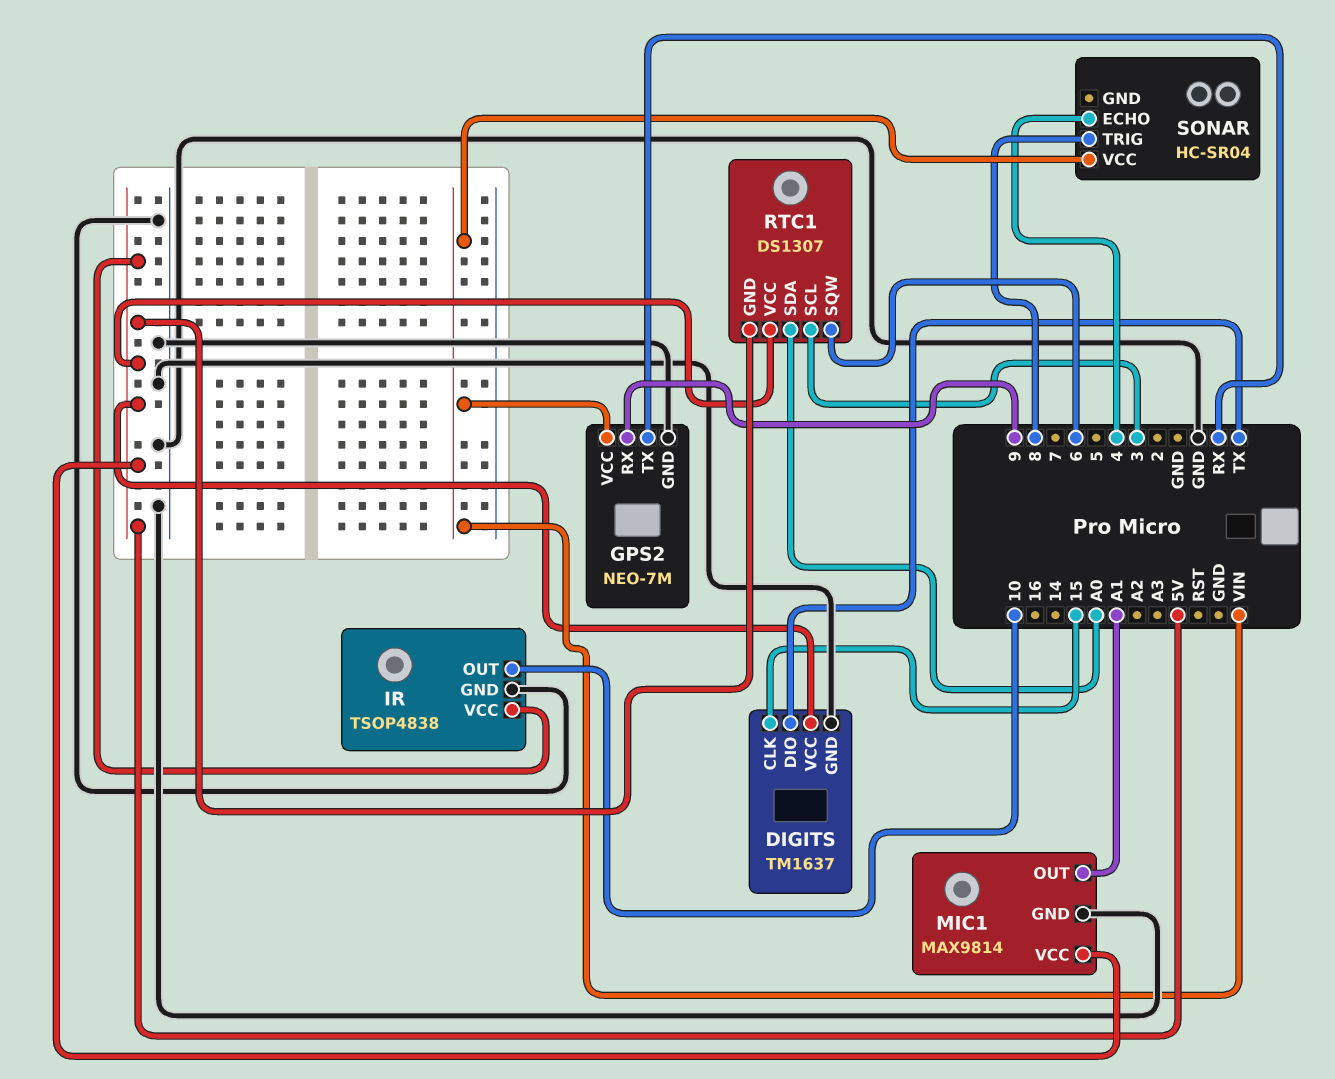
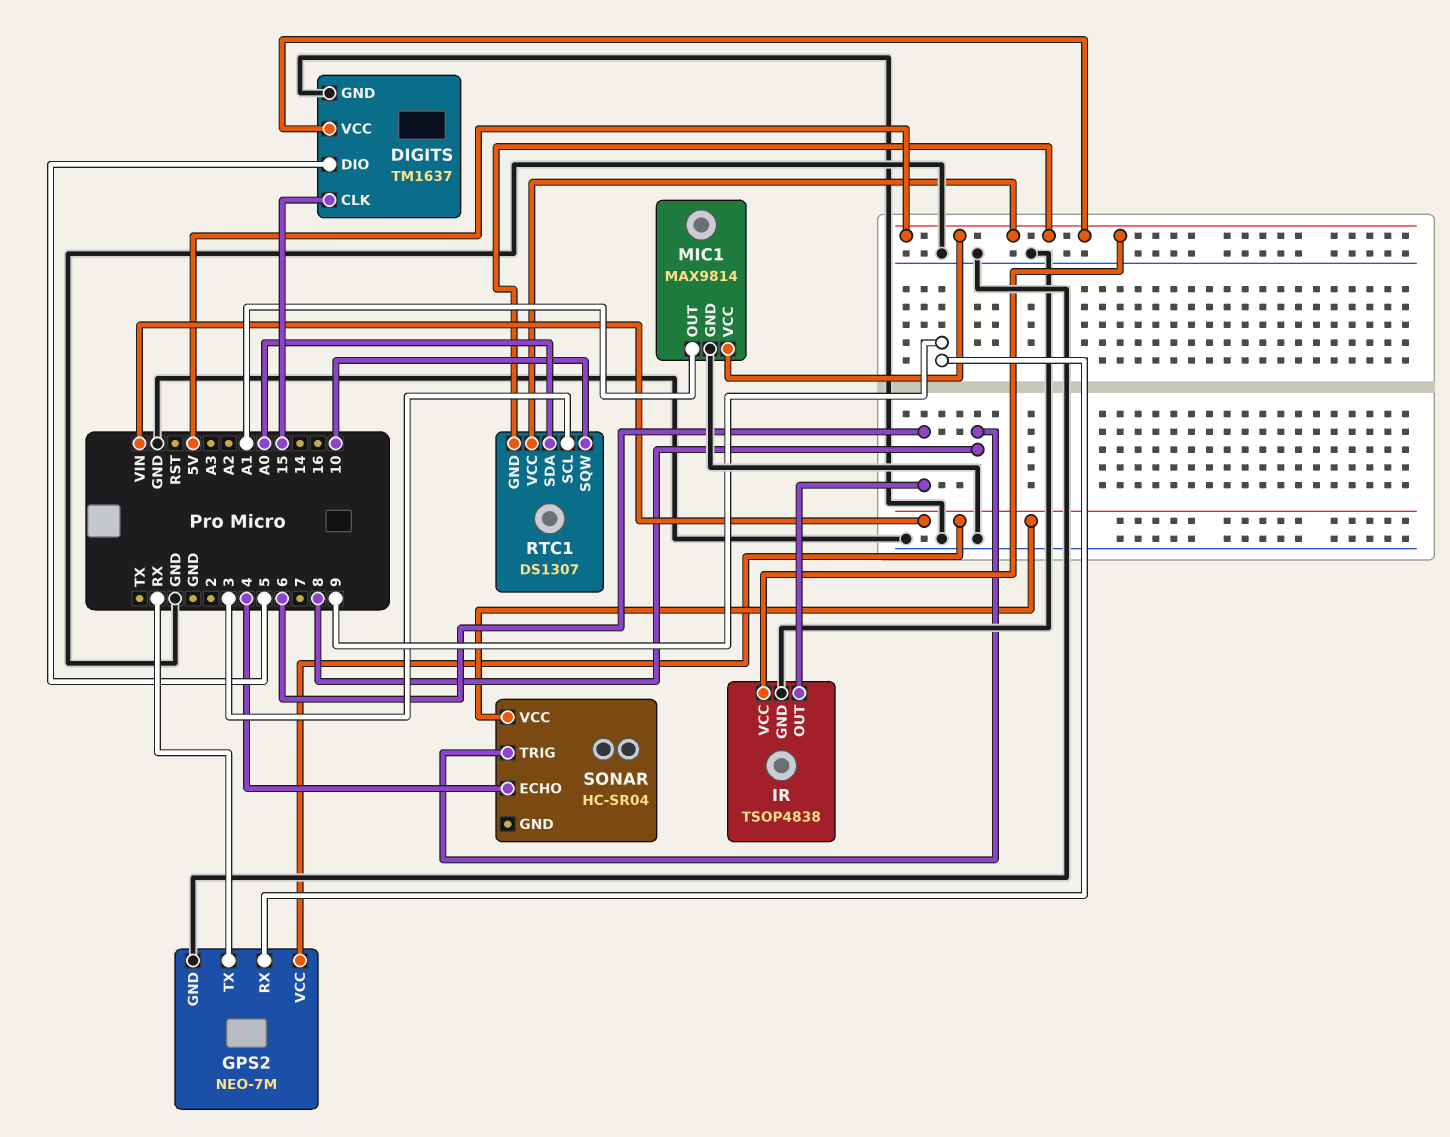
DIGITS pin DIO: TX -> 5
IR pin OUT: 10 -> 6
RTC1 pin SQW: 6 -> 10

